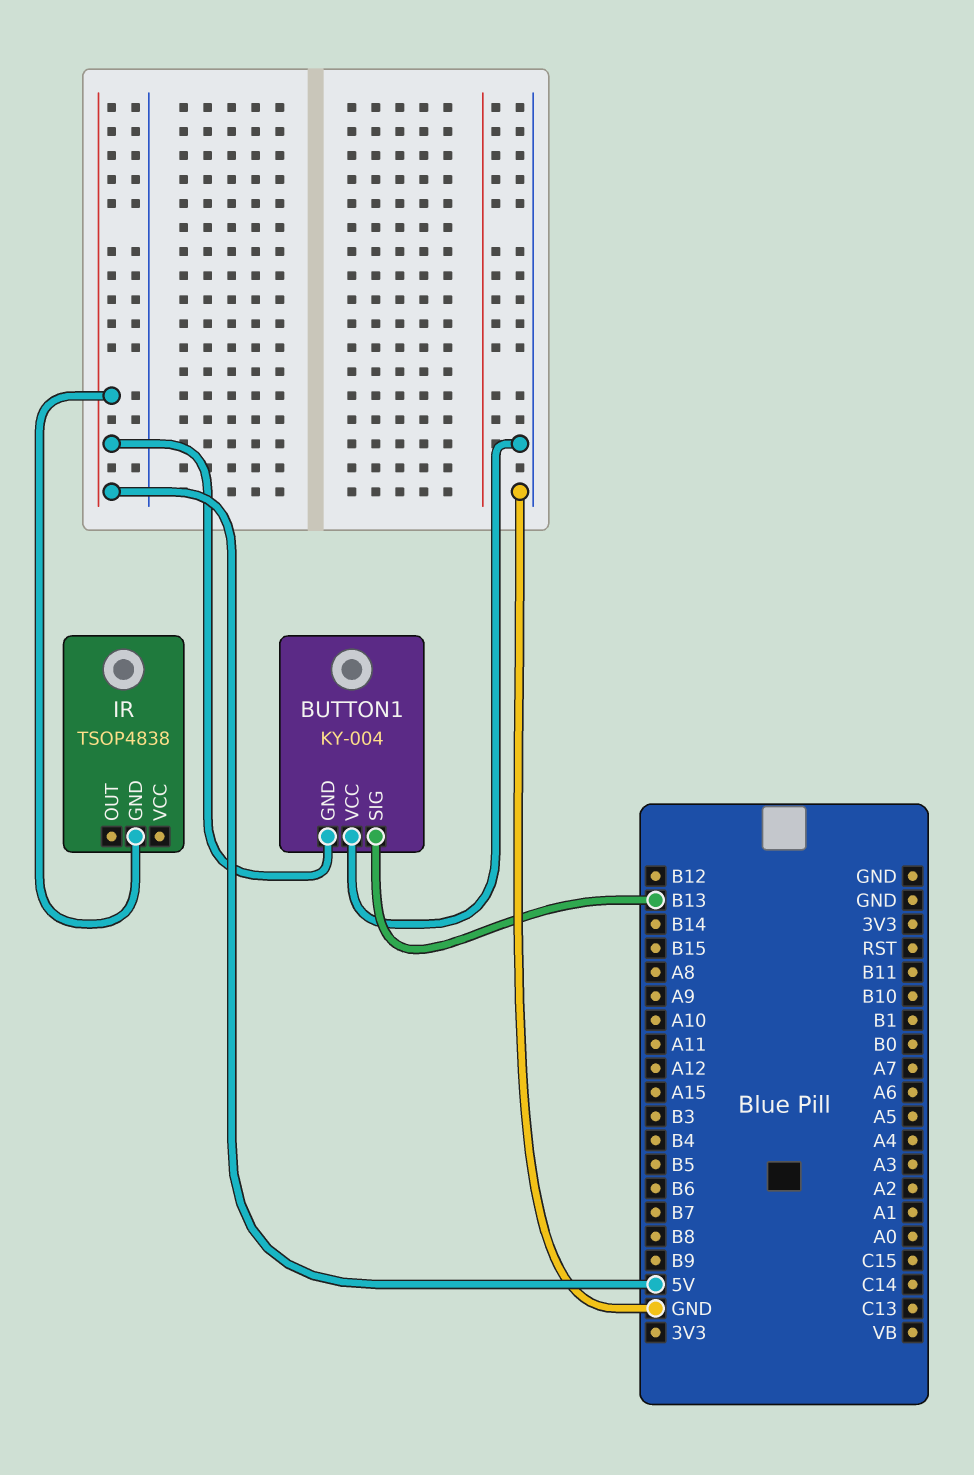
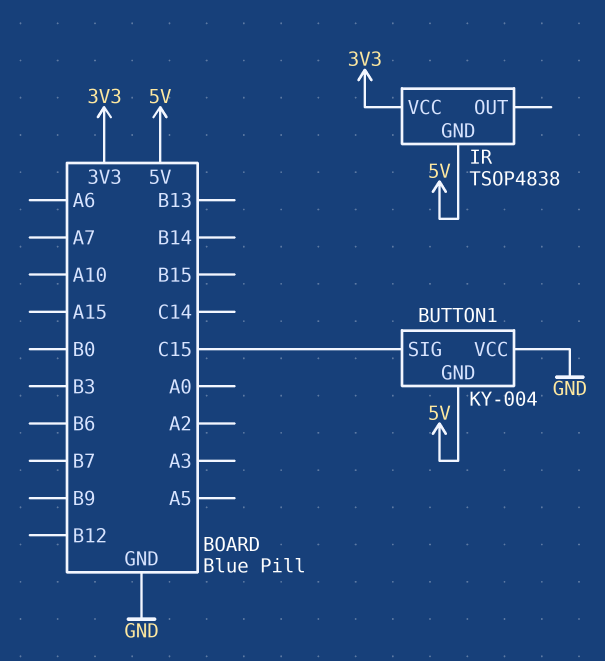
BUTTON1 pin SIG: B13 -> C15
IR pin VCC: none -> 3V3

